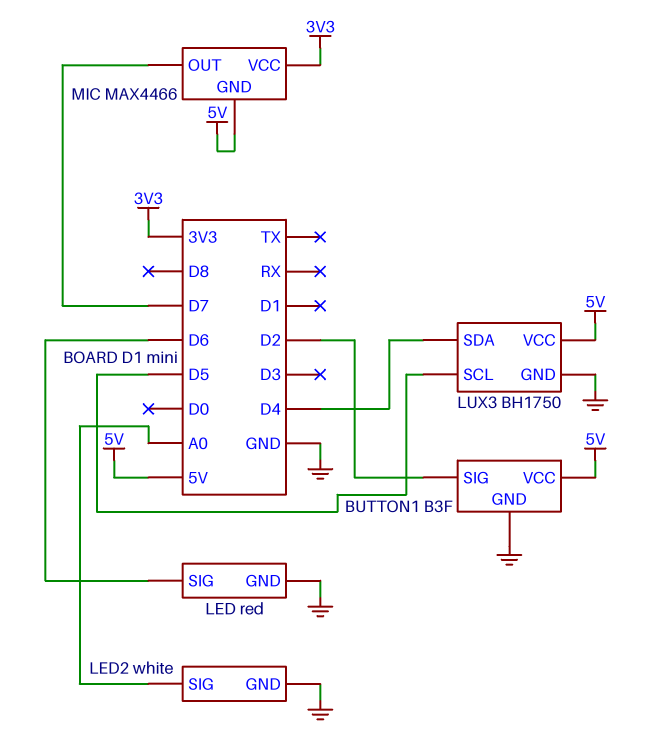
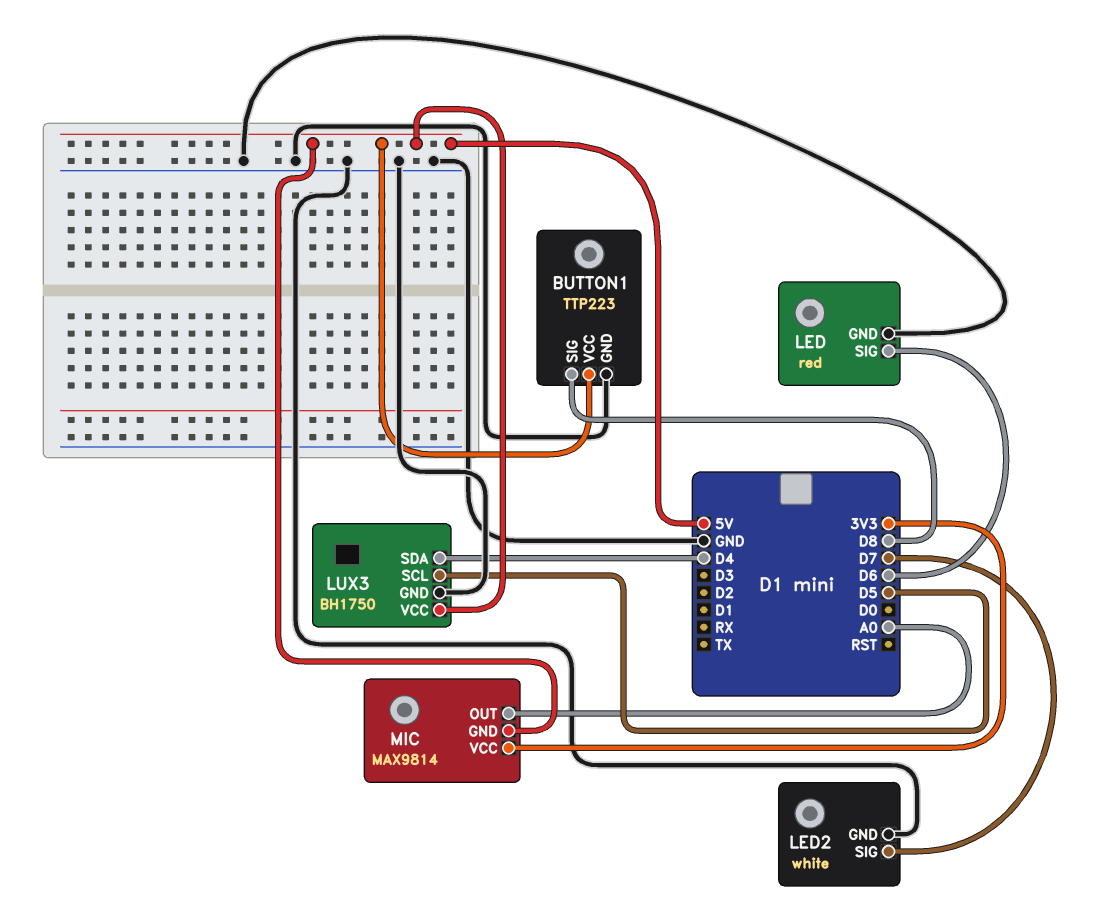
BUTTON1: B3F -> TTP223
BUTTON1 pin SIG: D2 -> D8
LED2 pin SIG: A0 -> D7
MIC: MAX4466 -> MAX9814
MIC pin OUT: D7 -> A0

